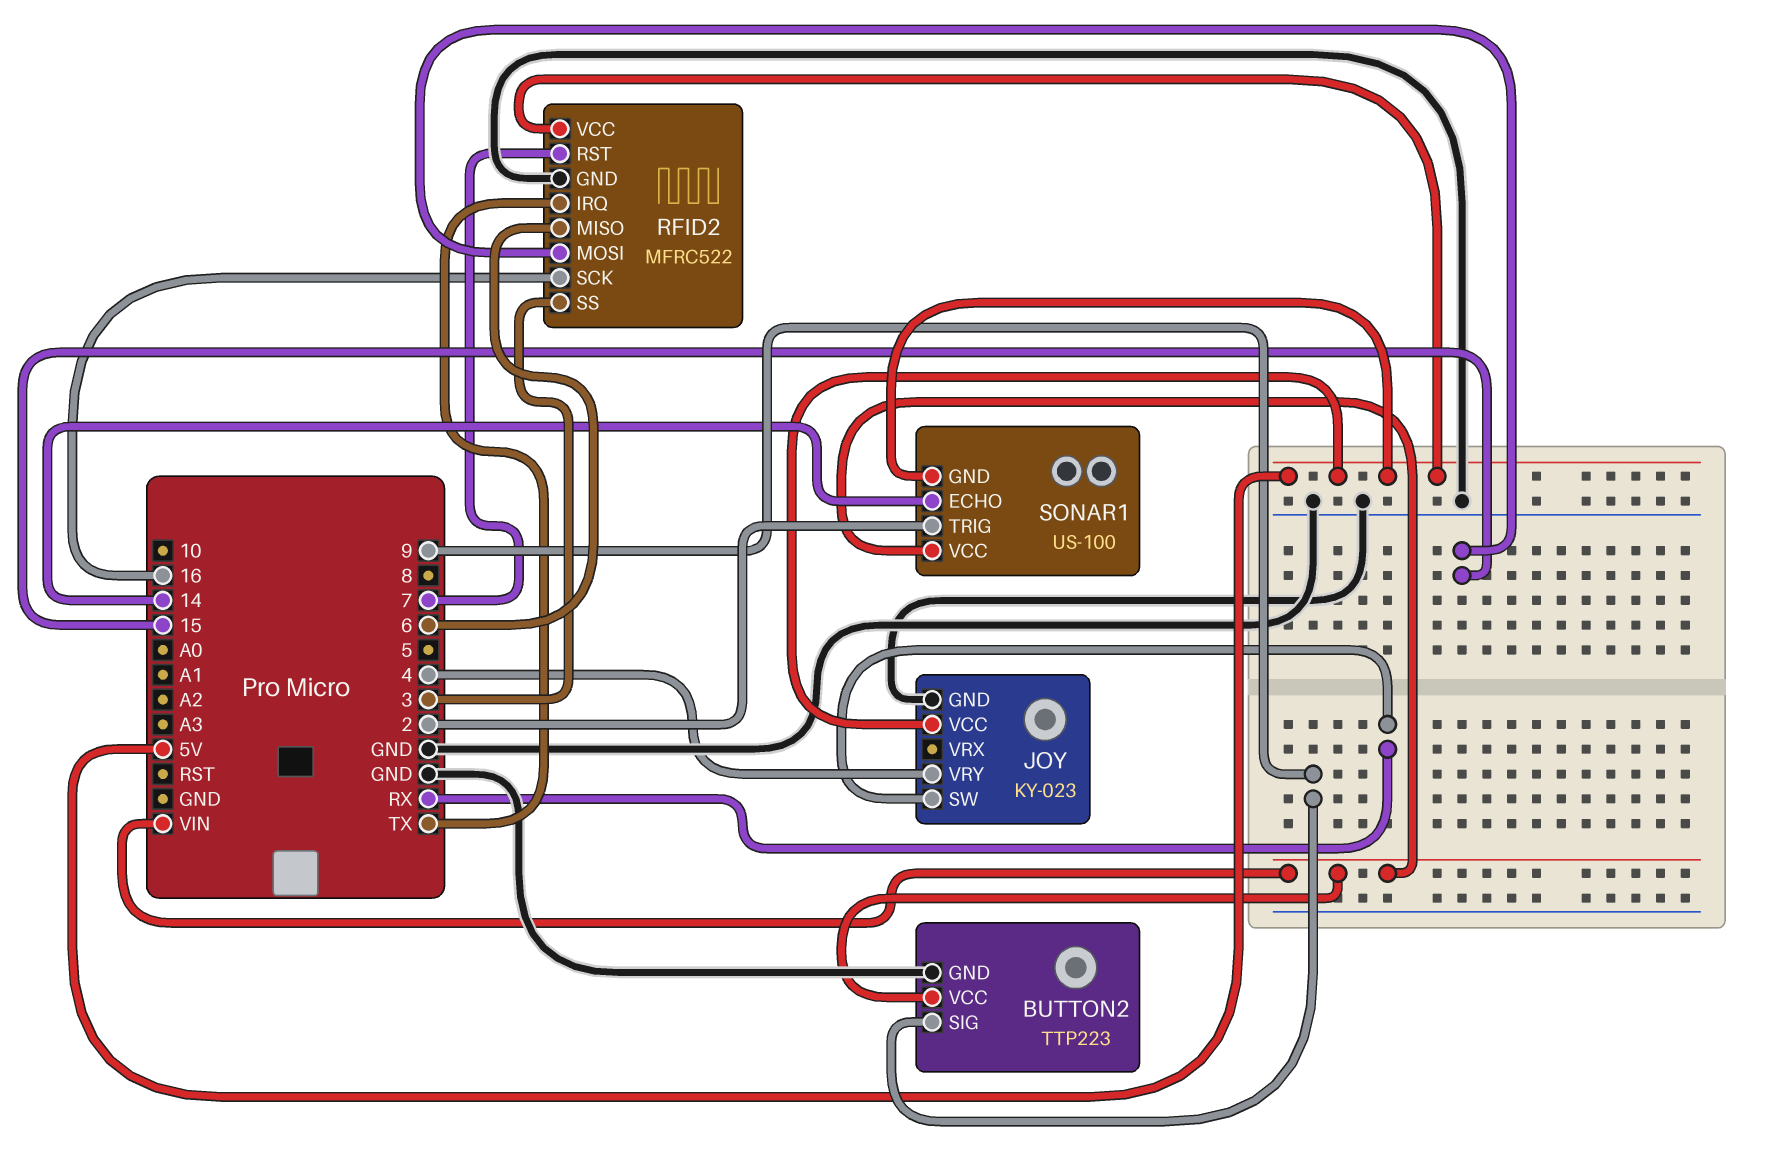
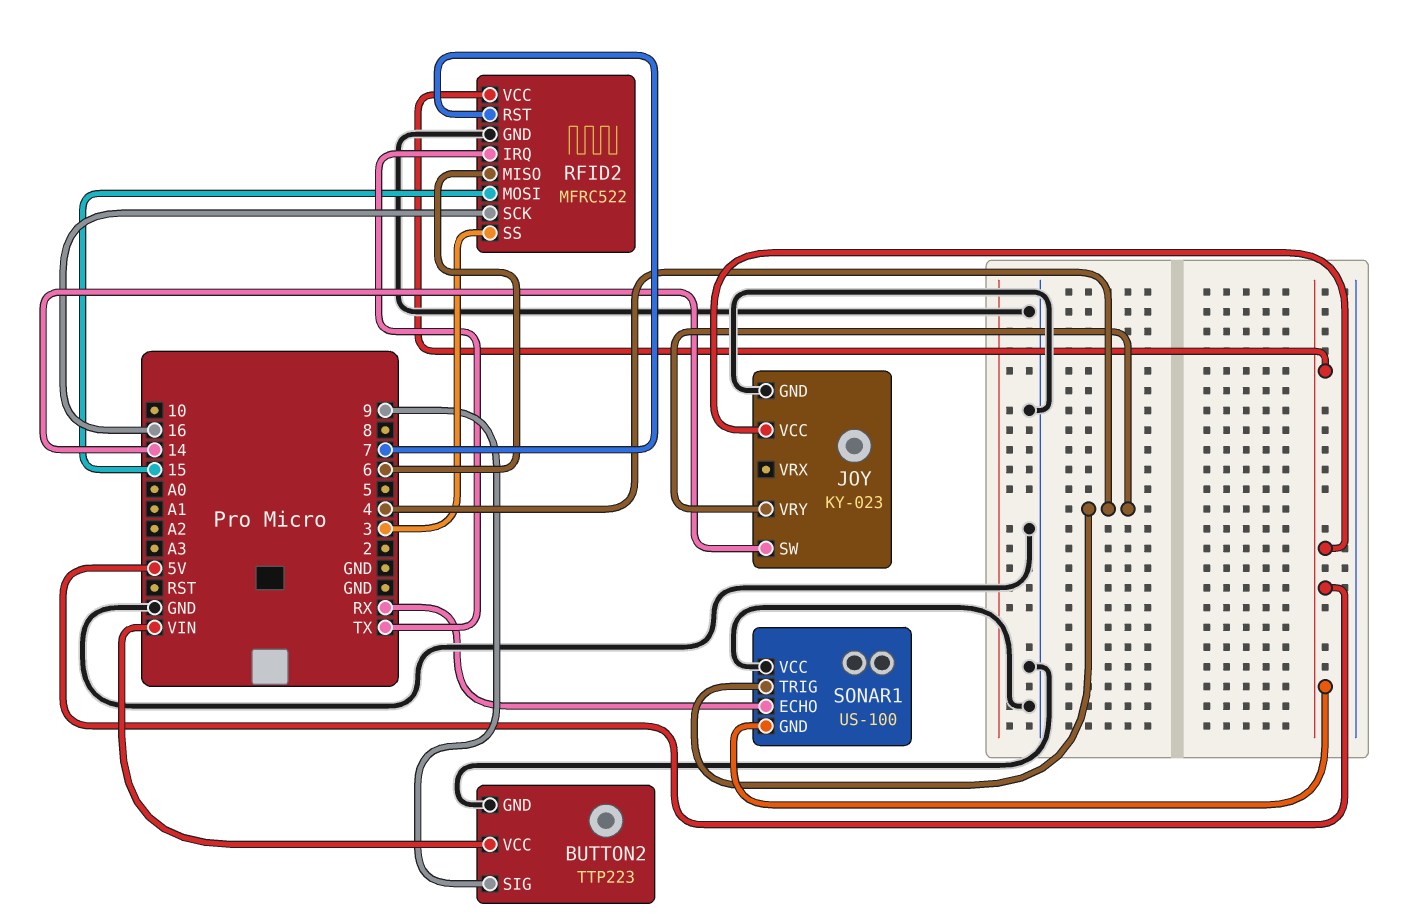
JOY pin SW: RX -> 14
SONAR1 pin ECHO: 14 -> RX
SONAR1 pin TRIG: 2 -> 4
SONAR1 pin VCC: VIN -> GND

